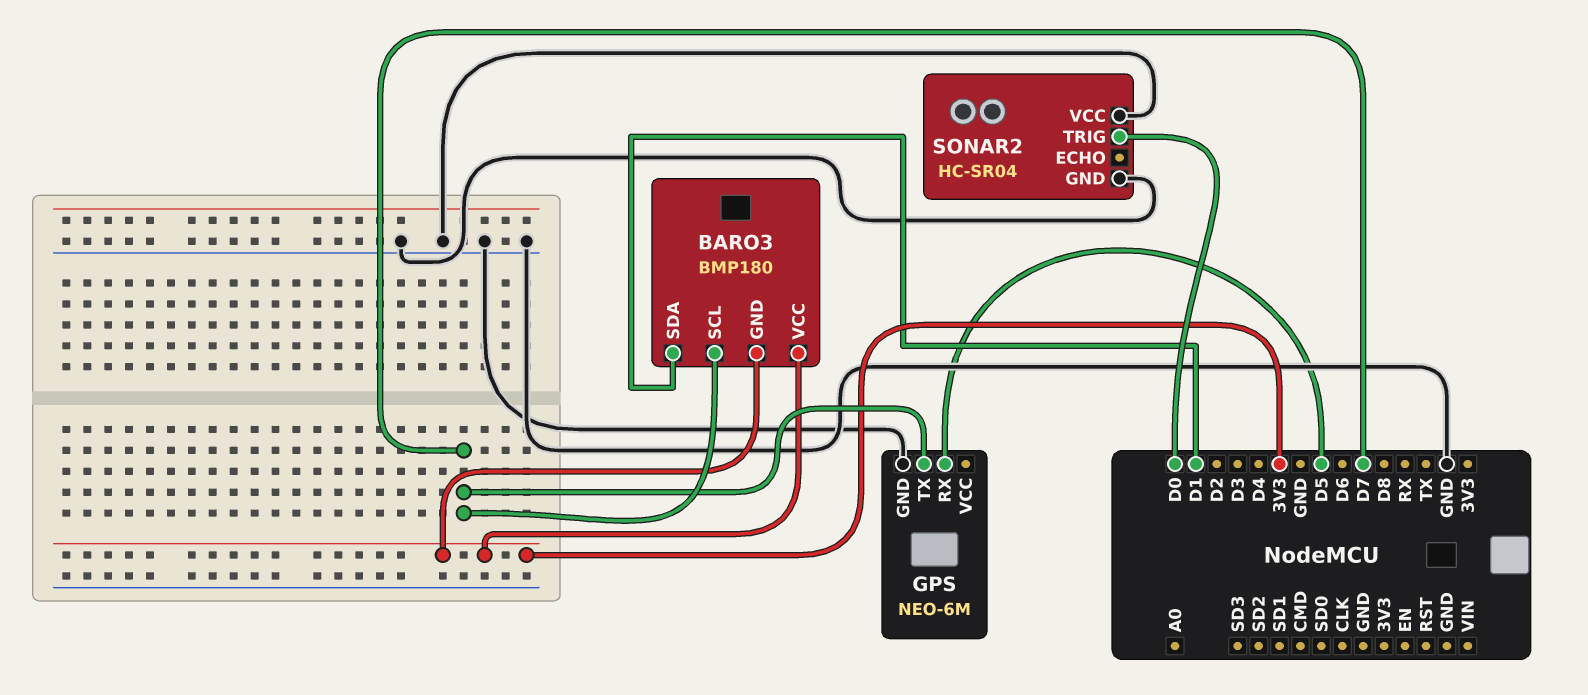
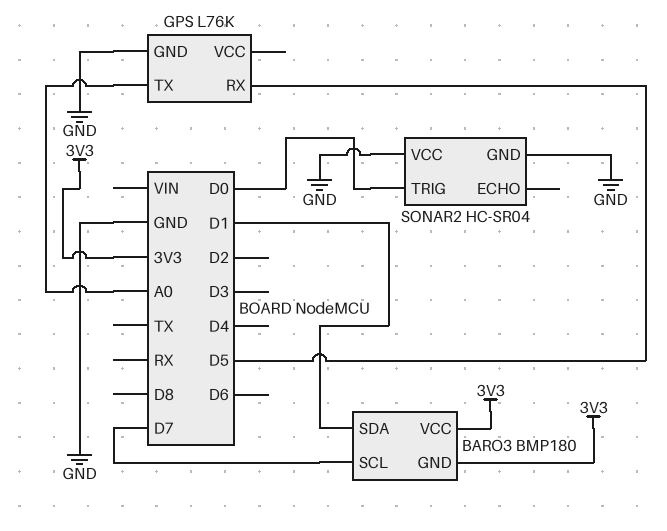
GPS: NEO-6M -> L76K
GPS pin TX: D7 -> A0

